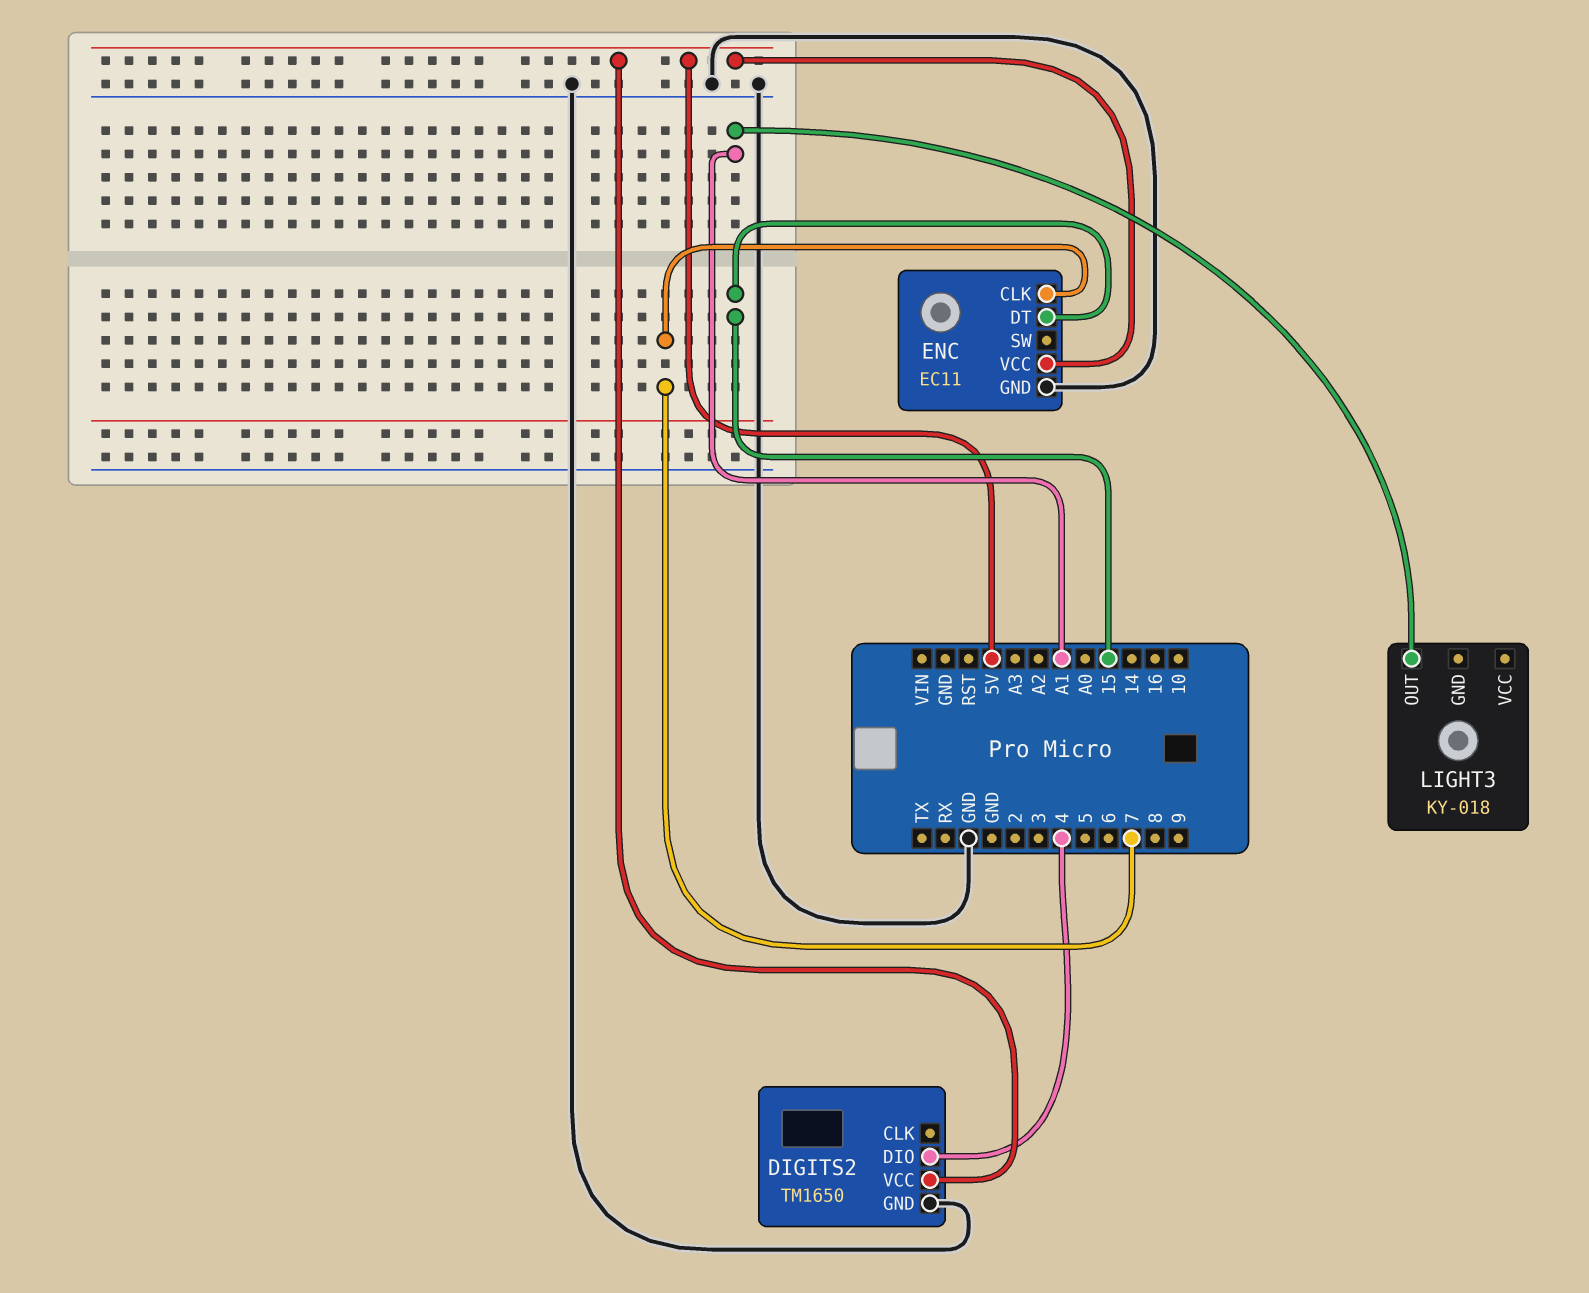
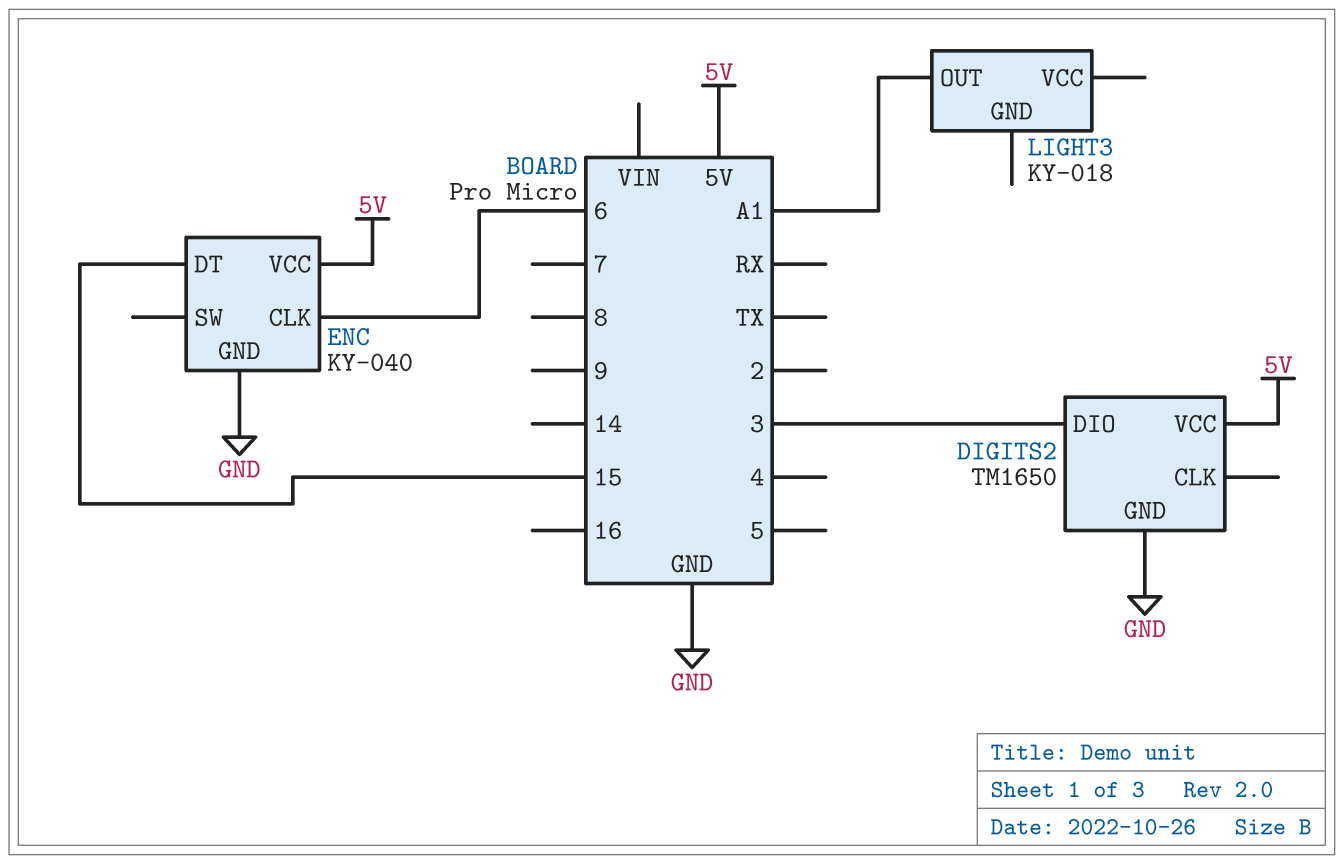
DIGITS2 pin DIO: 4 -> 3
ENC: EC11 -> KY-040
ENC pin CLK: 7 -> 6

